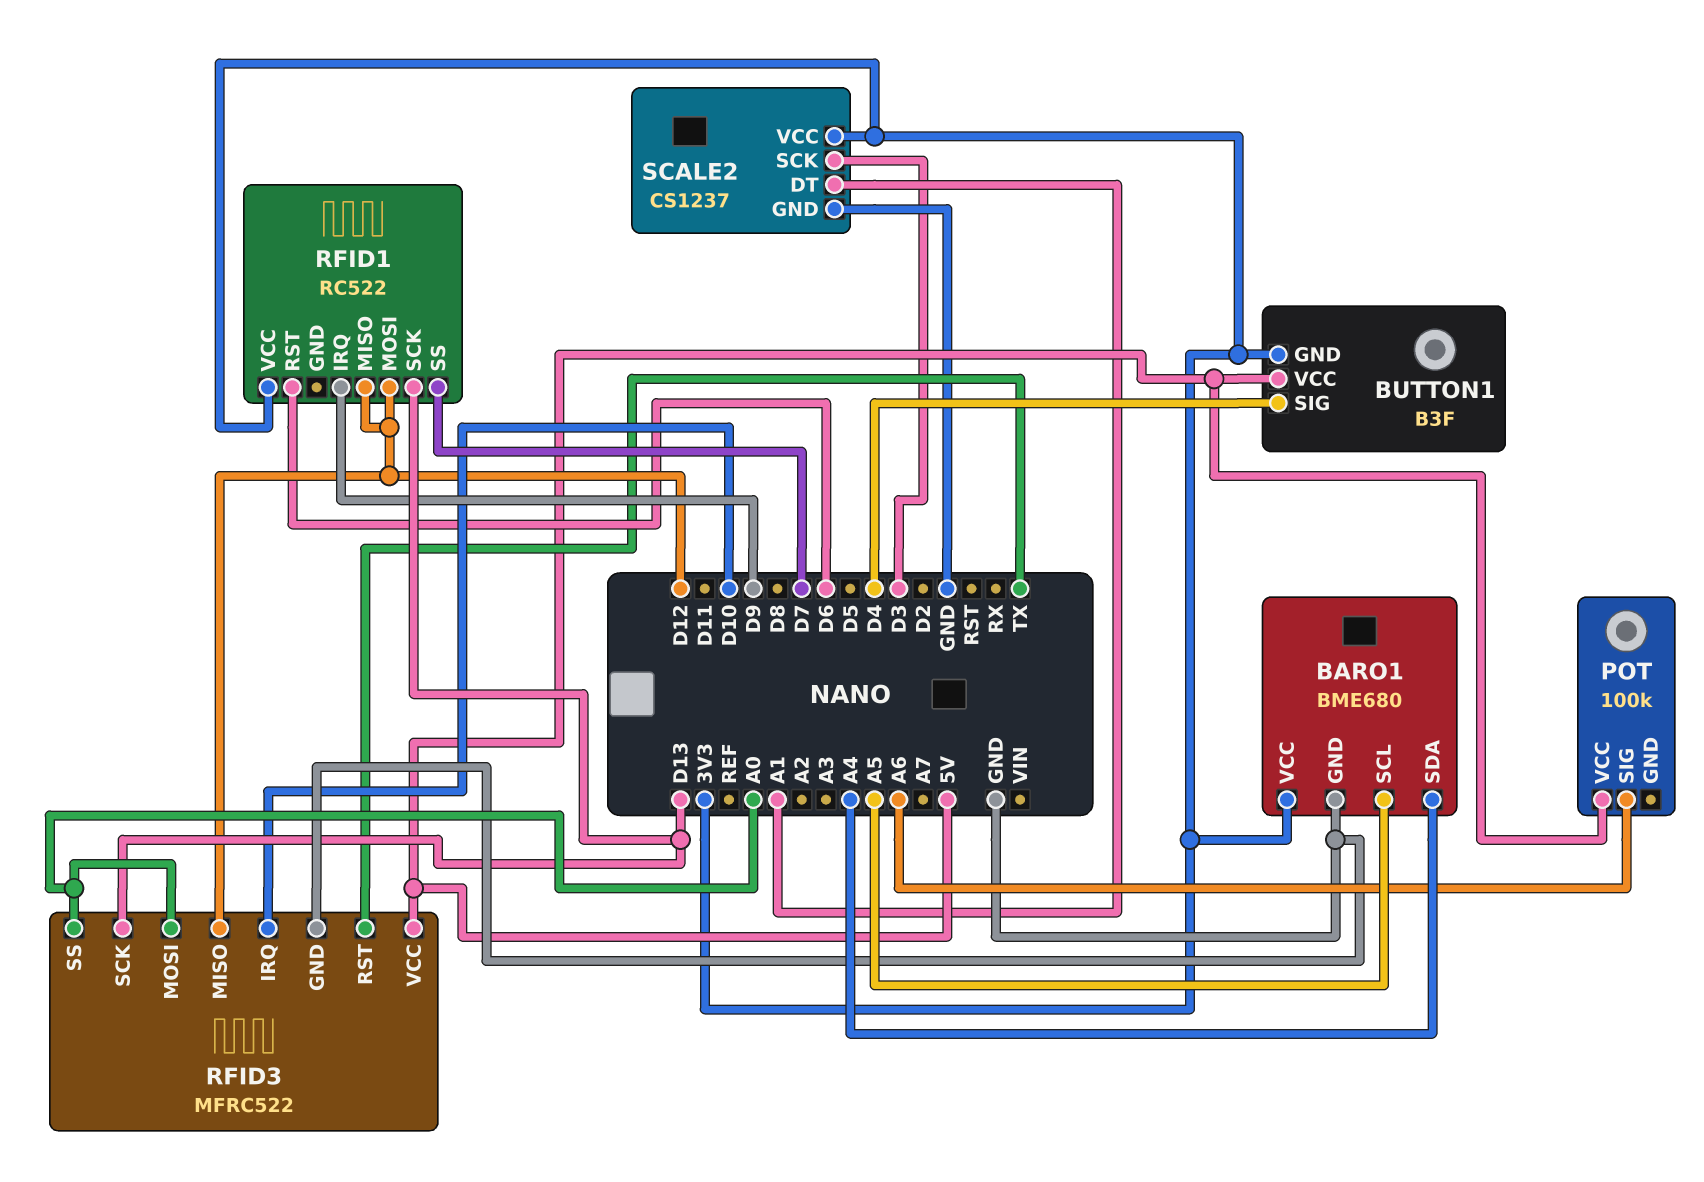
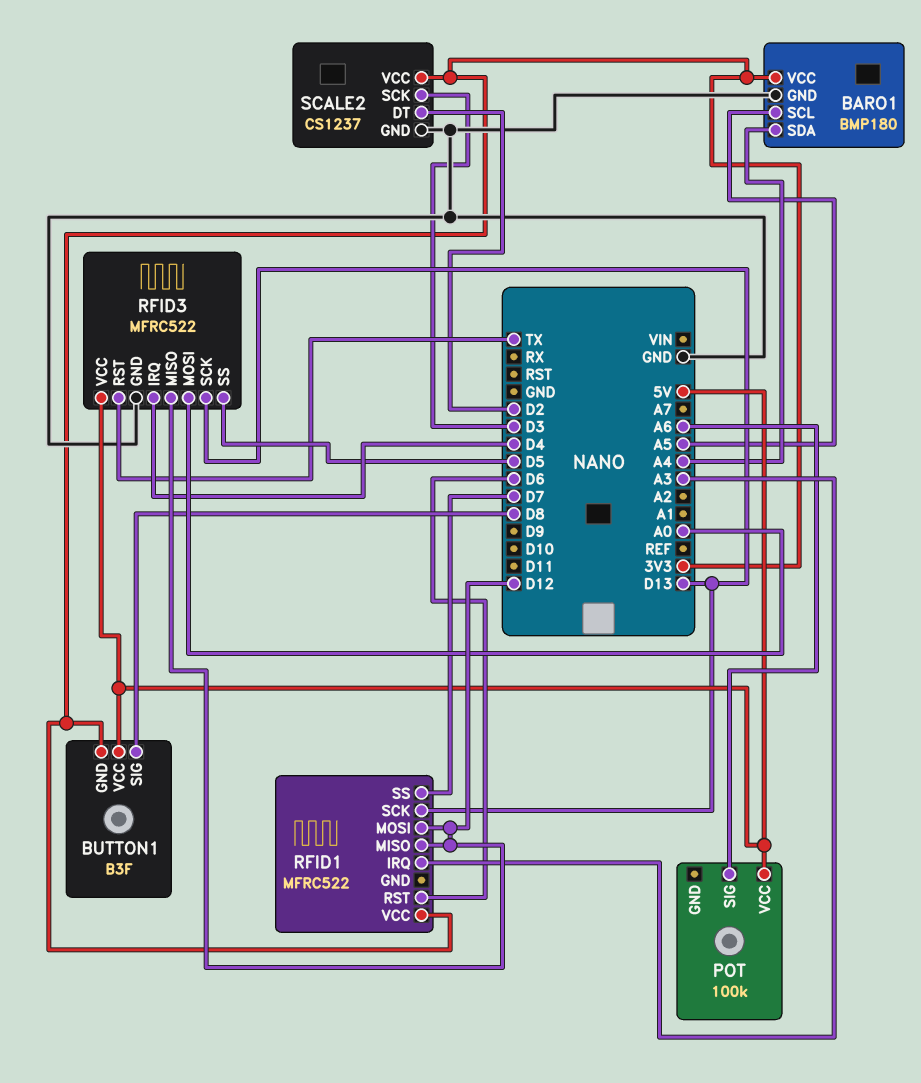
BARO1: BME680 -> BMP180
BUTTON1 pin SIG: D4 -> D8
RFID1: RC522 -> MFRC522
RFID1 pin IRQ: D9 -> A3
RFID3 pin IRQ: D10 -> D4
RFID3 pin SS: A0 -> D5
SCALE2 pin DT: A1 -> D2

